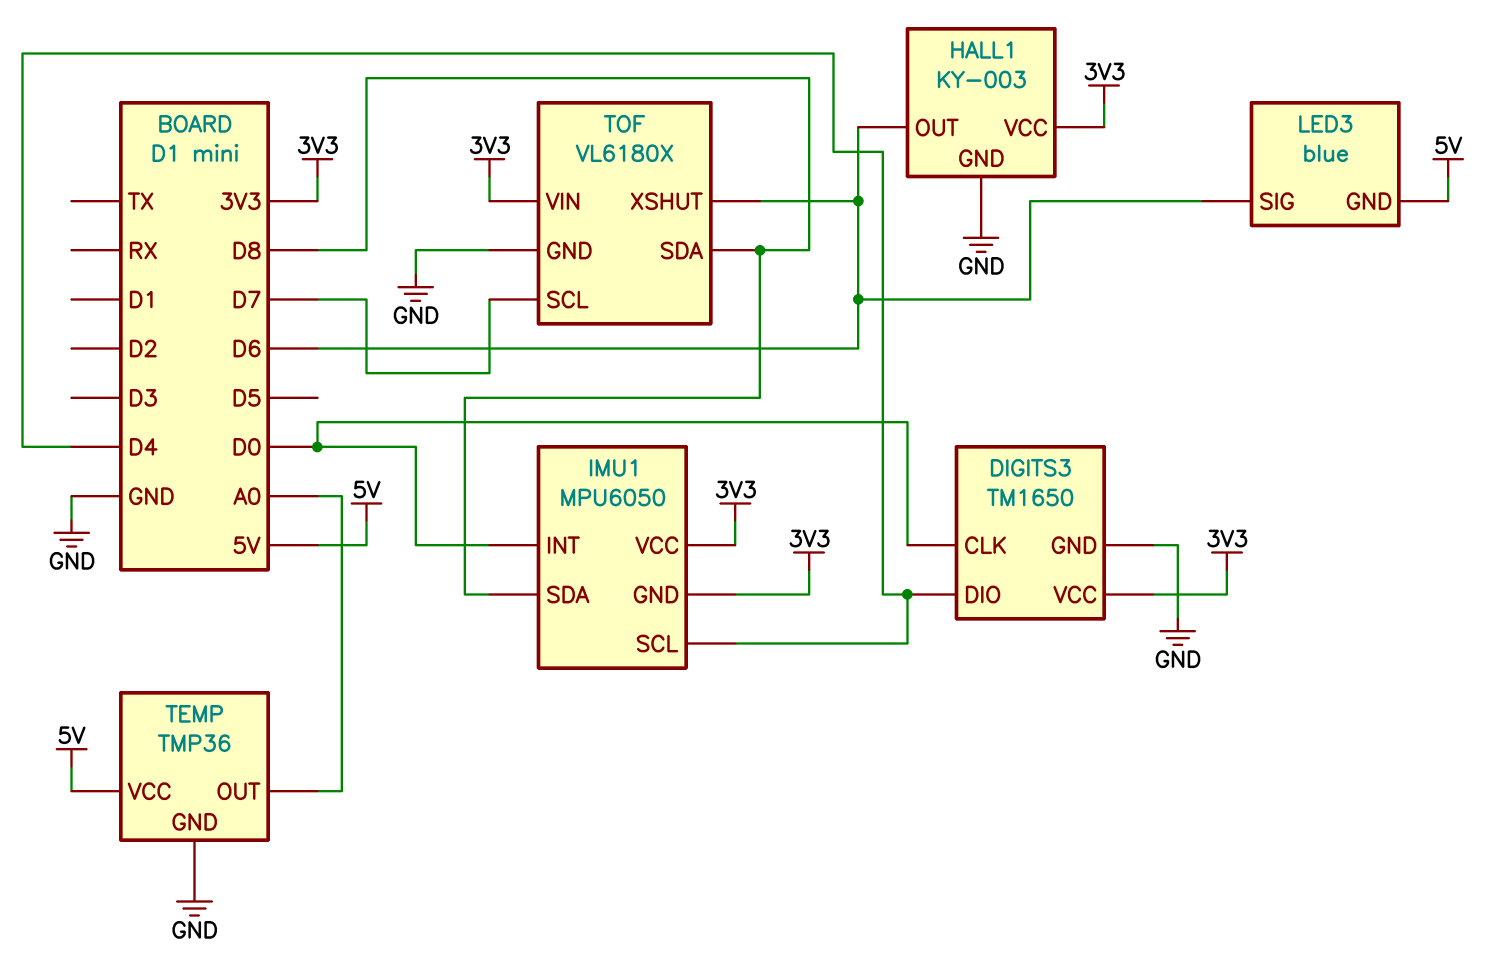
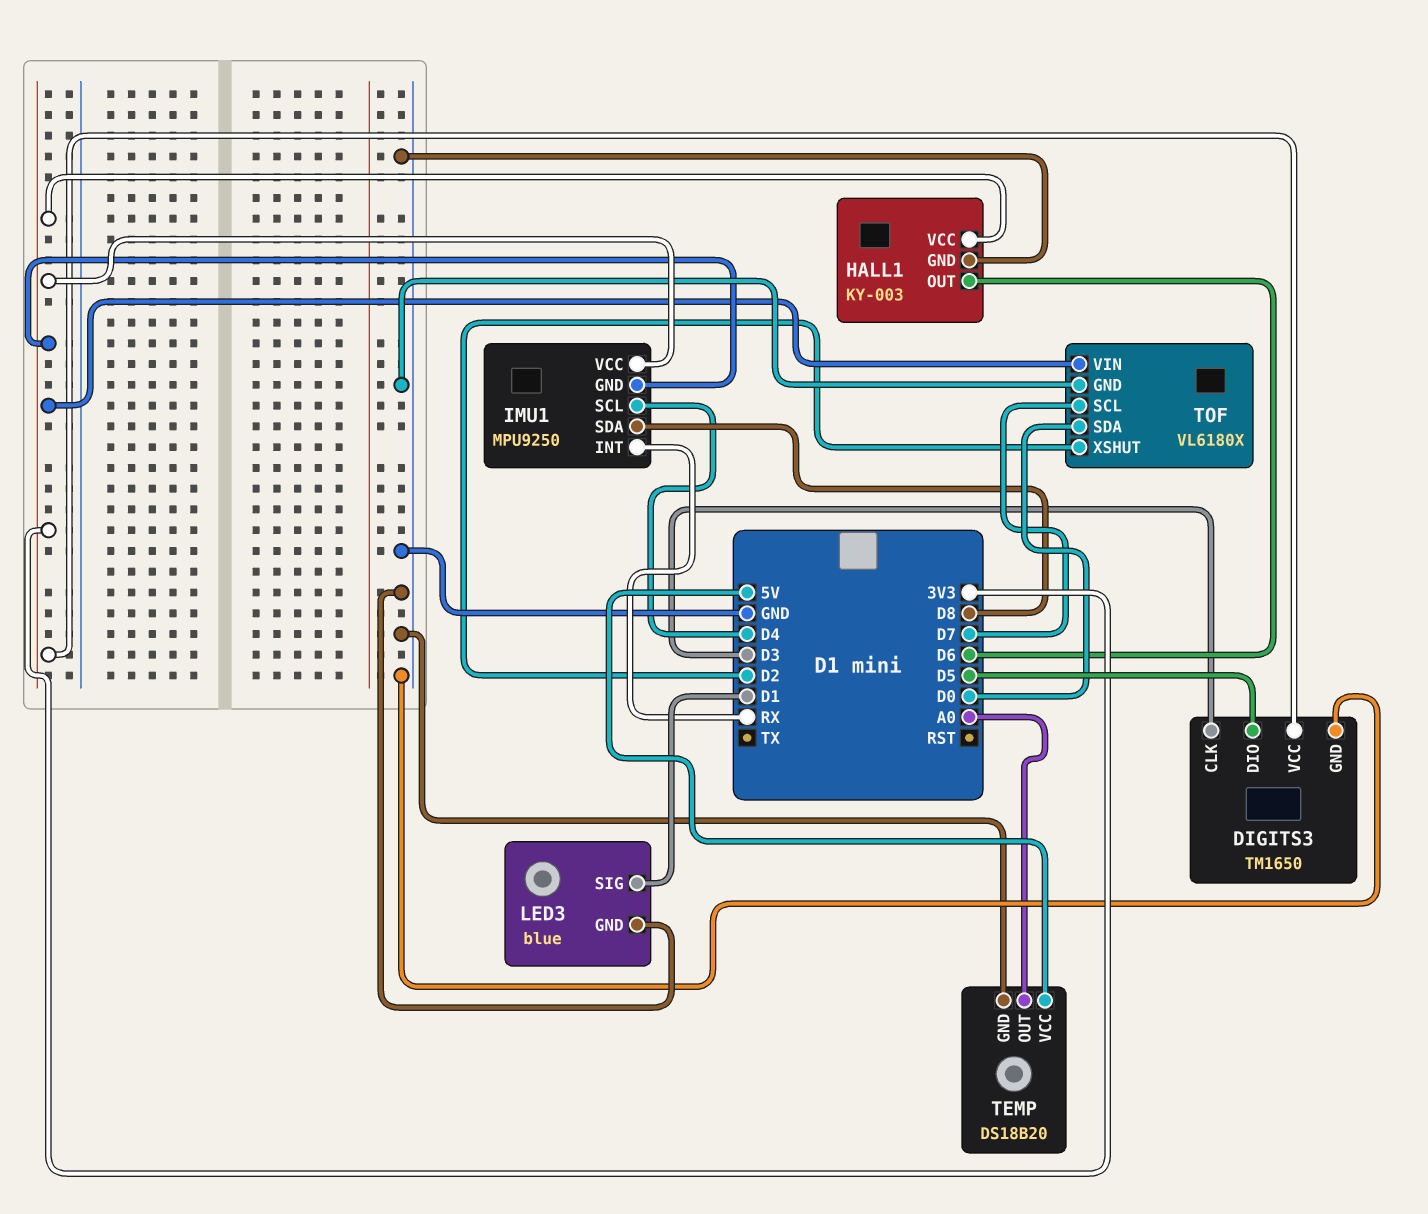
DIGITS3 pin CLK: D0 -> D3
DIGITS3 pin DIO: D4 -> D5
IMU1: MPU6050 -> MPU9250
IMU1 pin INT: D0 -> RX
LED3 pin GND: 5V -> GND
LED3 pin SIG: D6 -> D1
TEMP: TMP36 -> DS18B20
TOF pin SDA: D8 -> D0
TOF pin XSHUT: D6 -> D2

